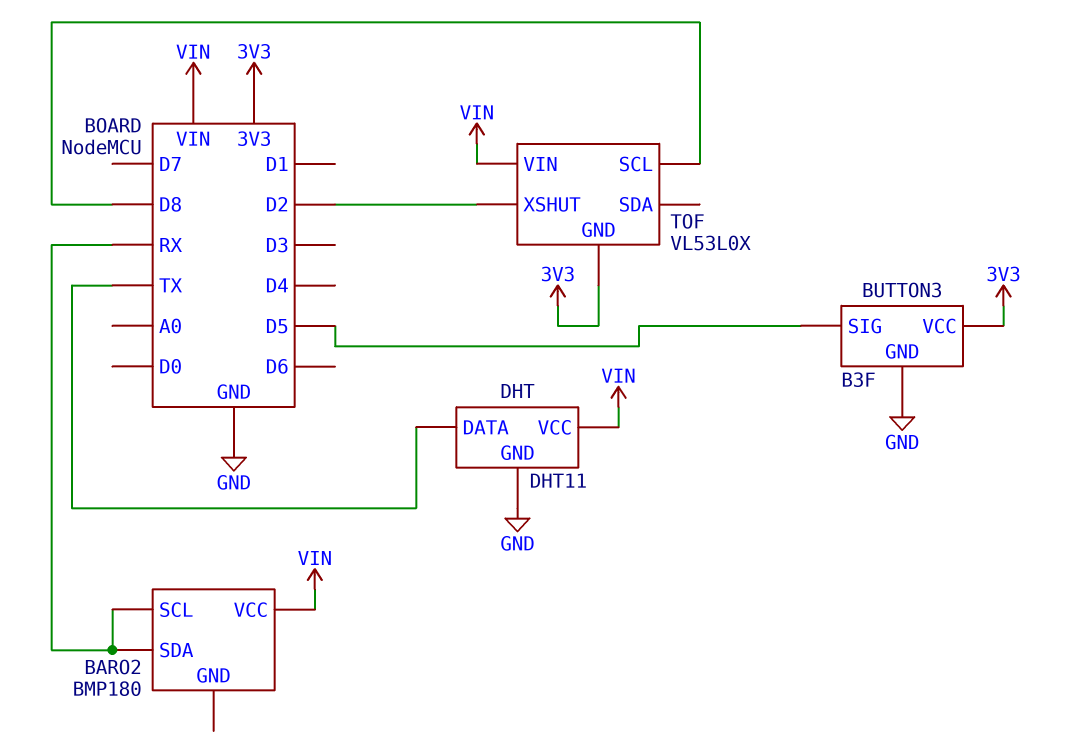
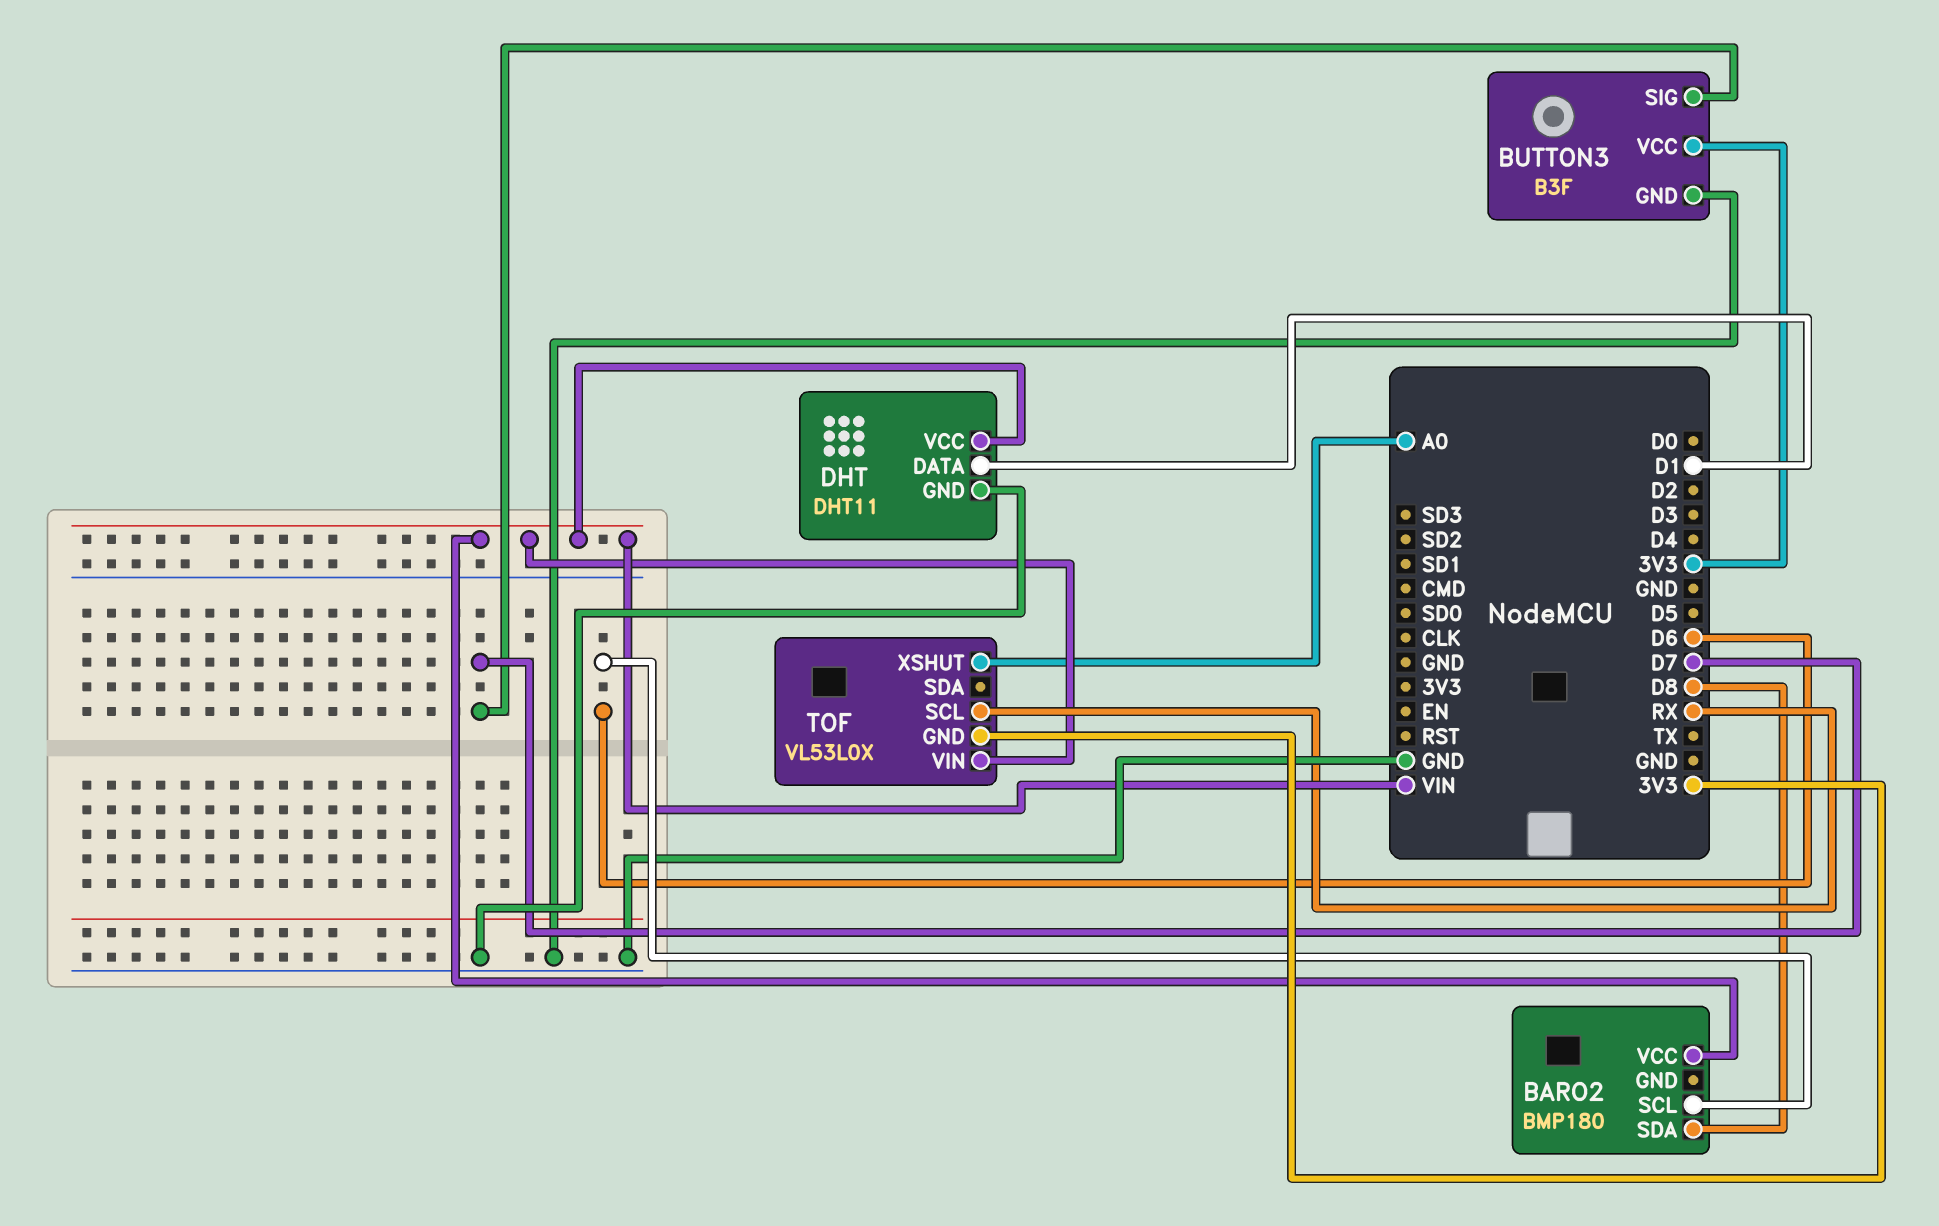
BARO2 pin SCL: RX -> D6
BARO2 pin SDA: RX -> D8
BUTTON3 pin SIG: D5 -> D7
DHT pin DATA: TX -> D1
TOF pin SCL: D8 -> RX
TOF pin XSHUT: D2 -> A0

